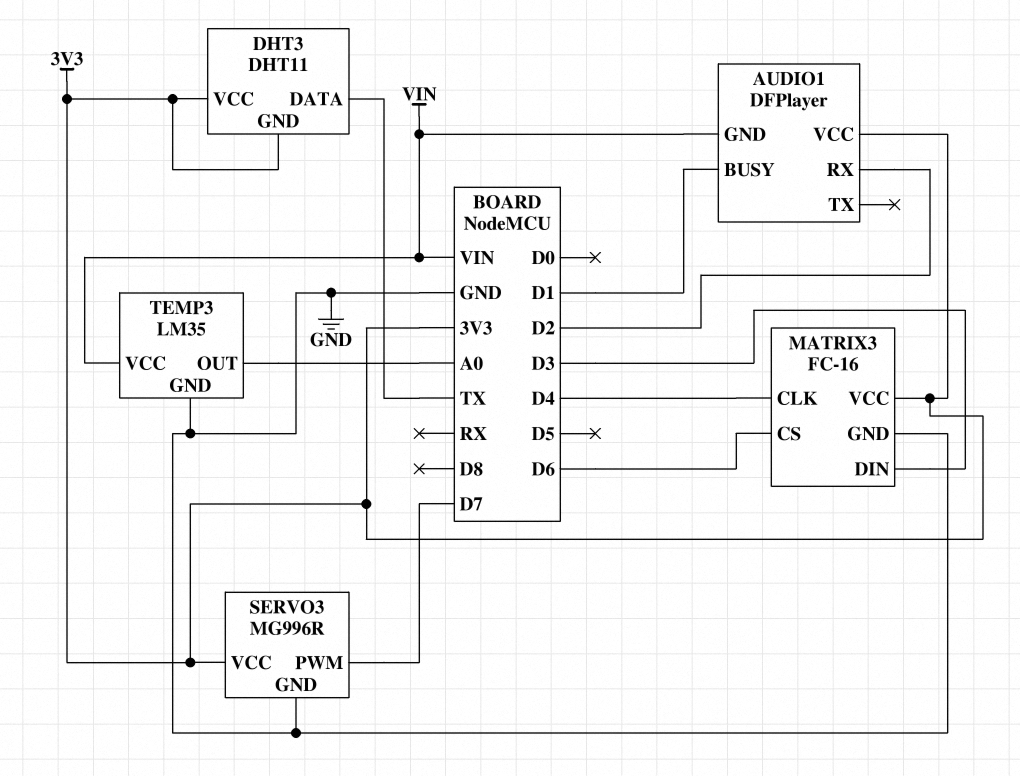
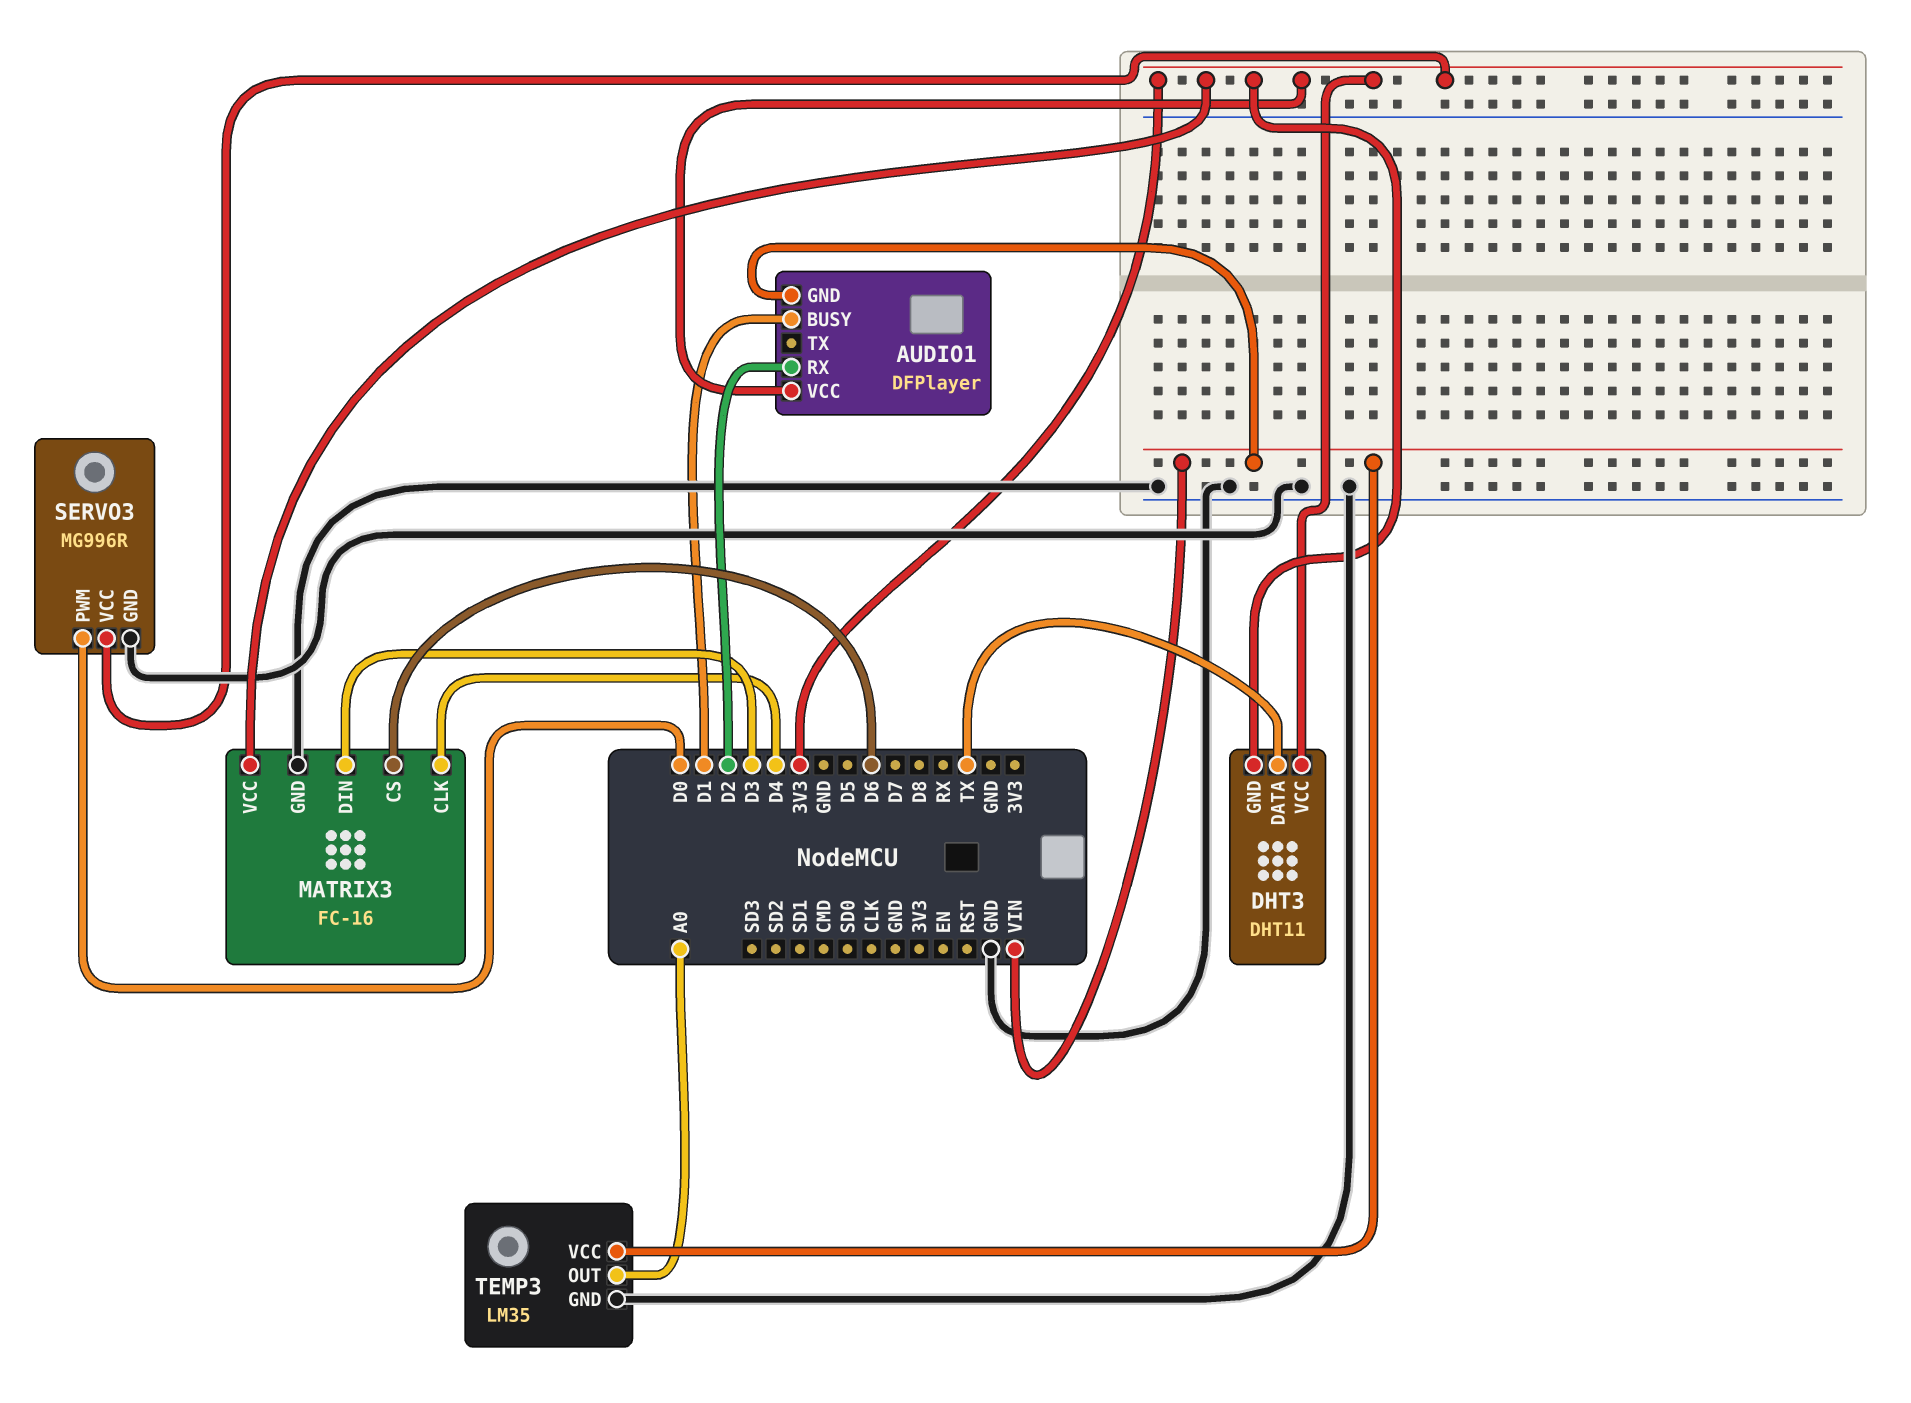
SERVO3 pin PWM: D7 -> D0

